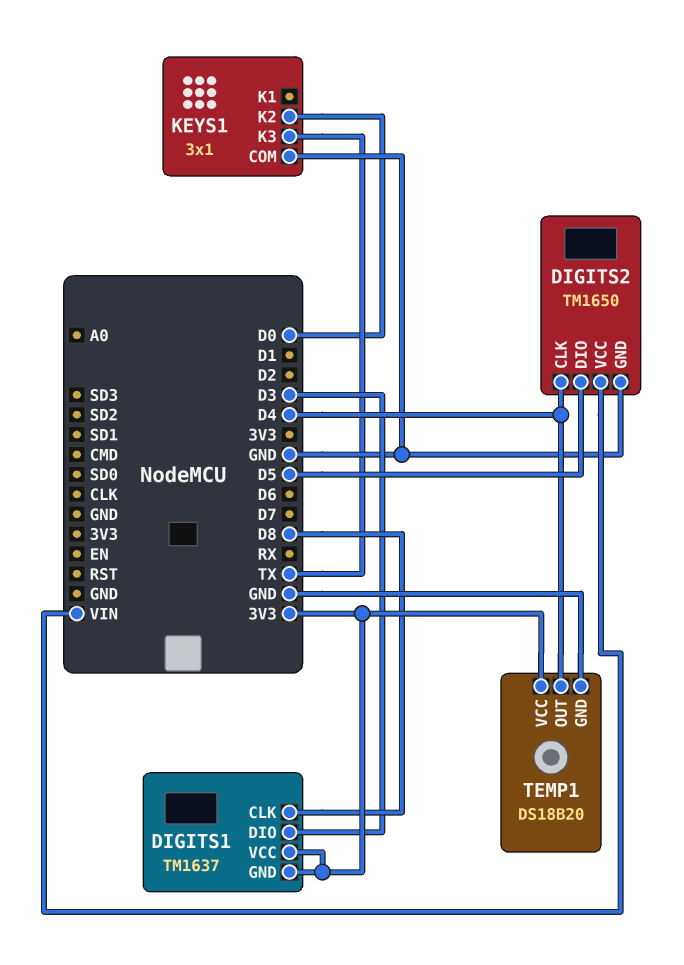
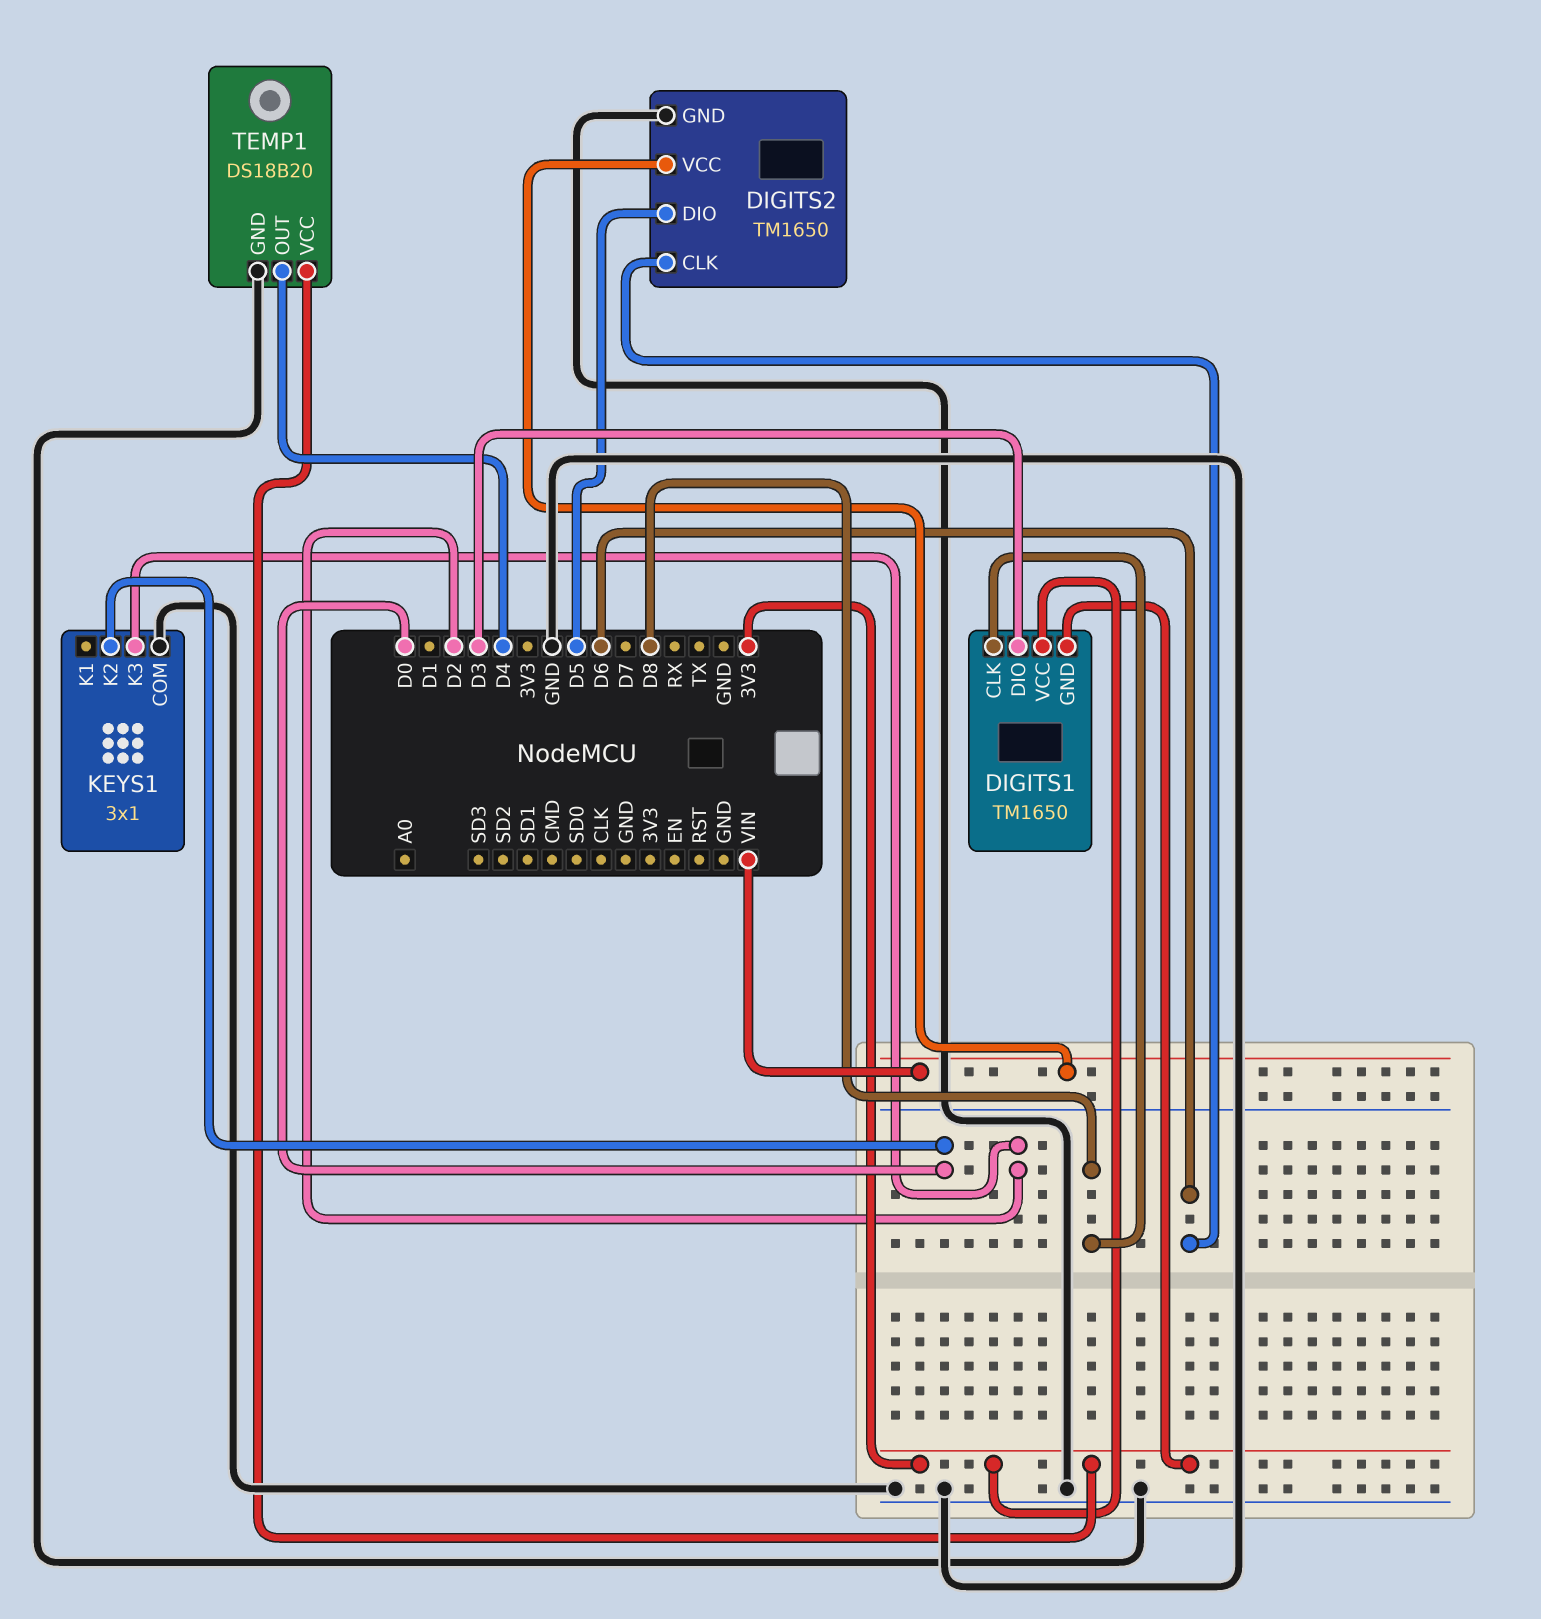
DIGITS1: TM1637 -> TM1650
DIGITS2 pin CLK: D4 -> D6
KEYS1 pin K3: TX -> D2

